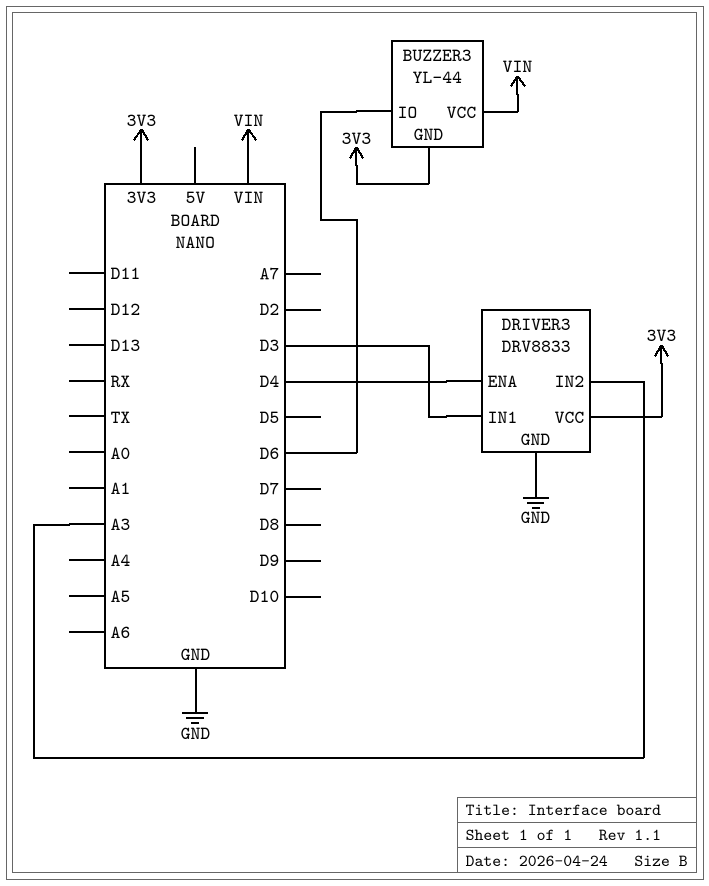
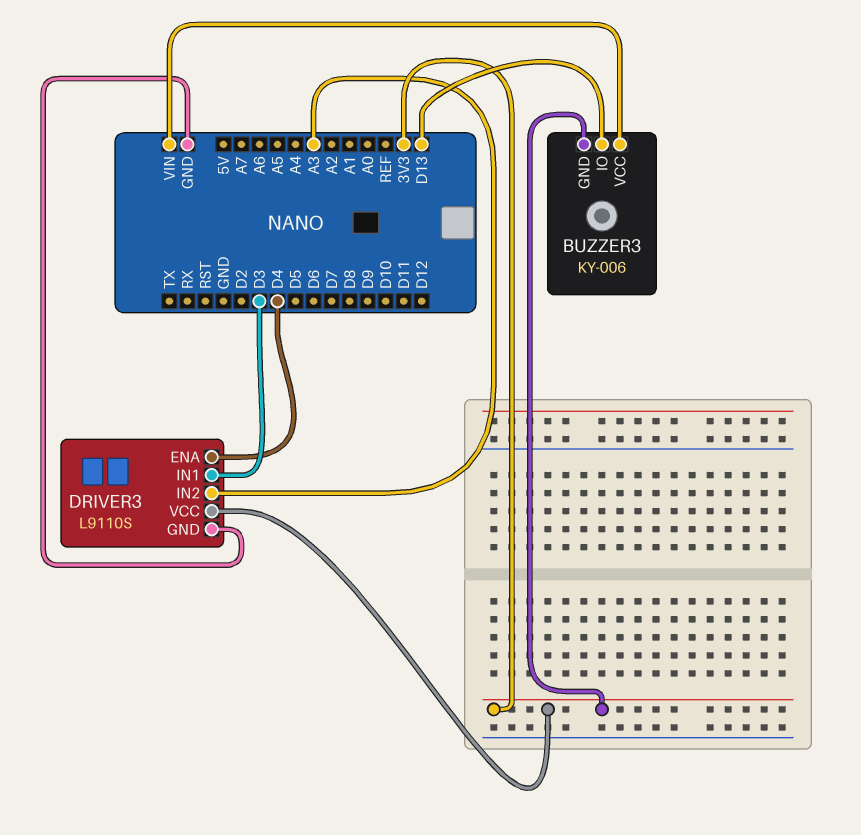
BUZZER3: YL-44 -> KY-006
BUZZER3 pin IO: D6 -> D13
DRIVER3: DRV8833 -> L9110S

